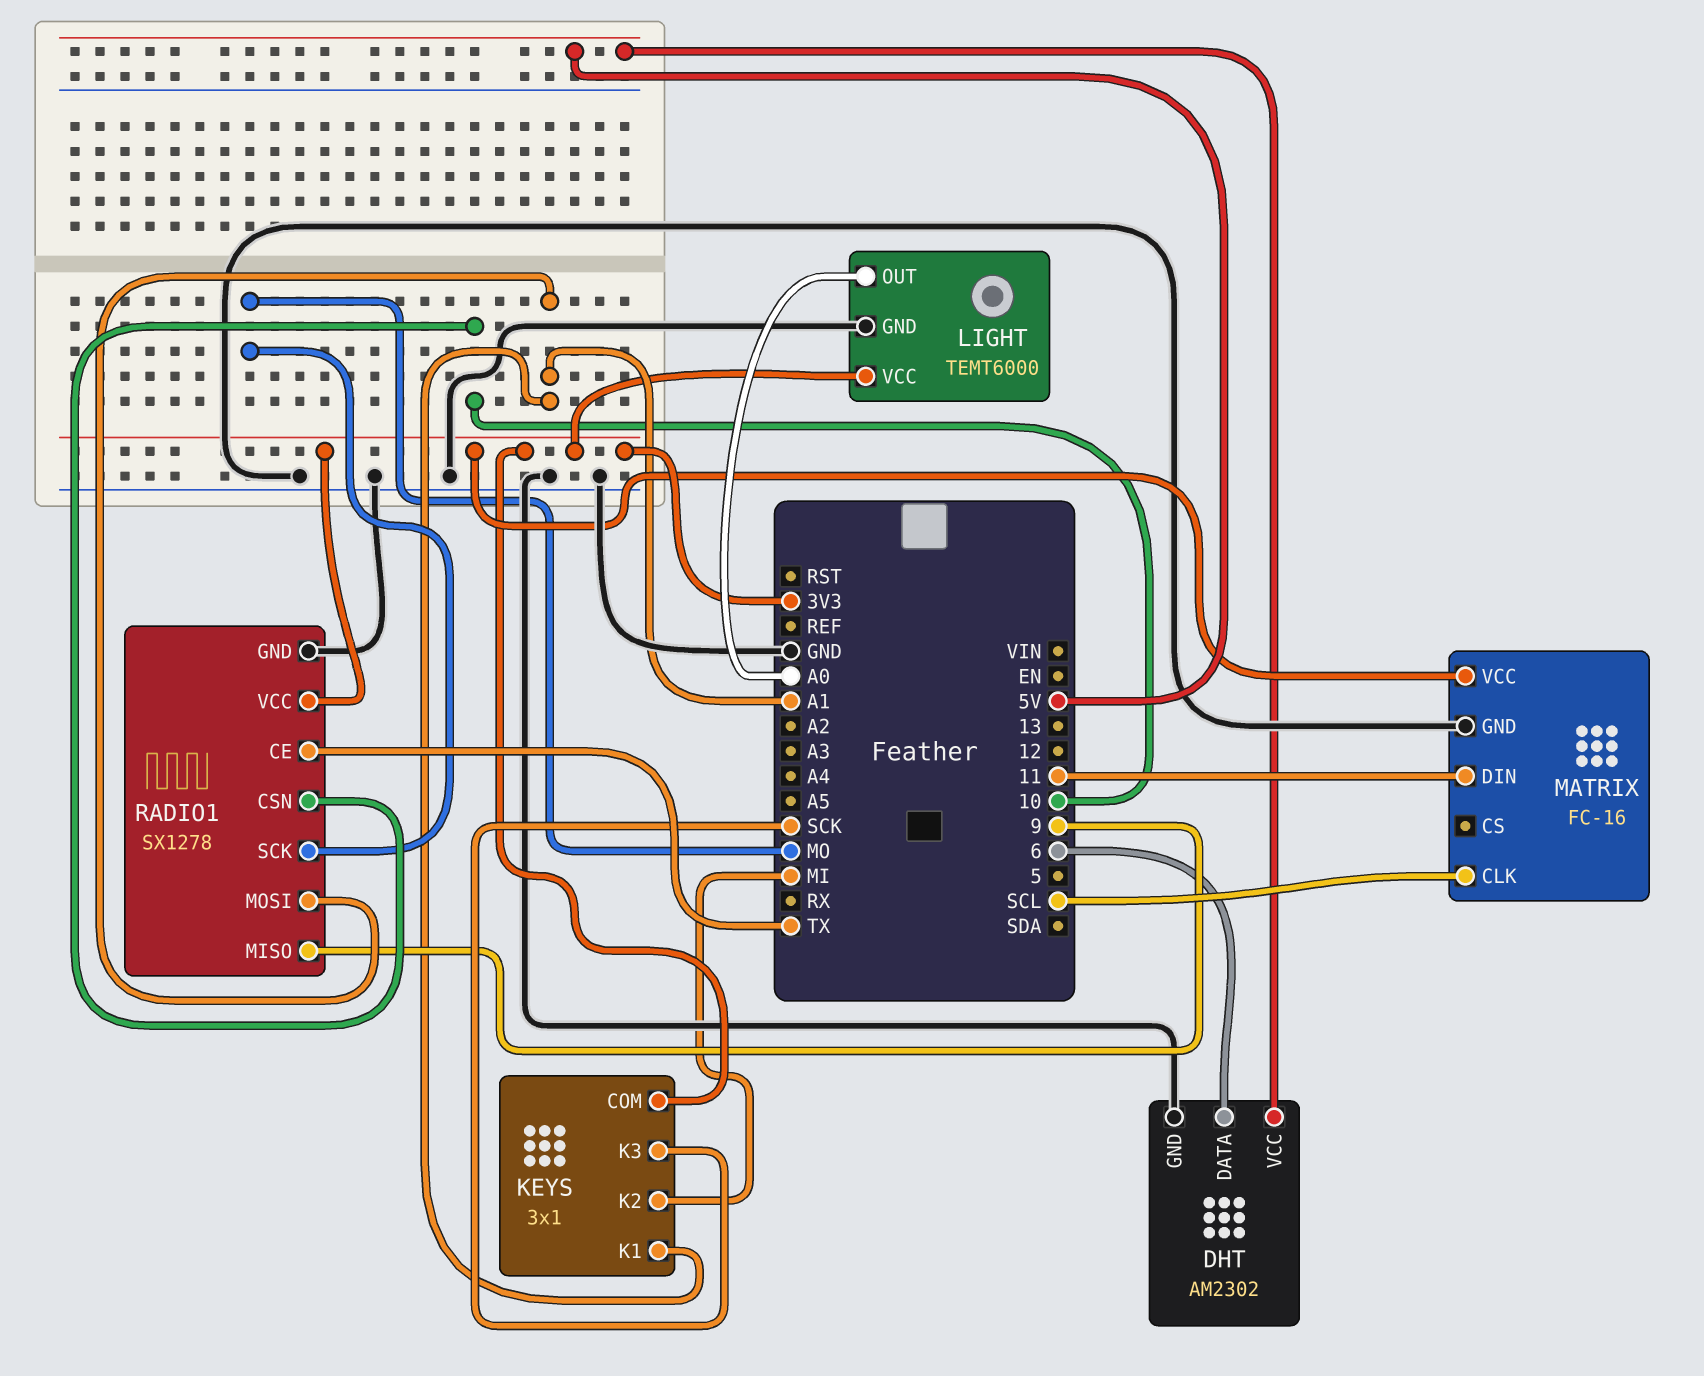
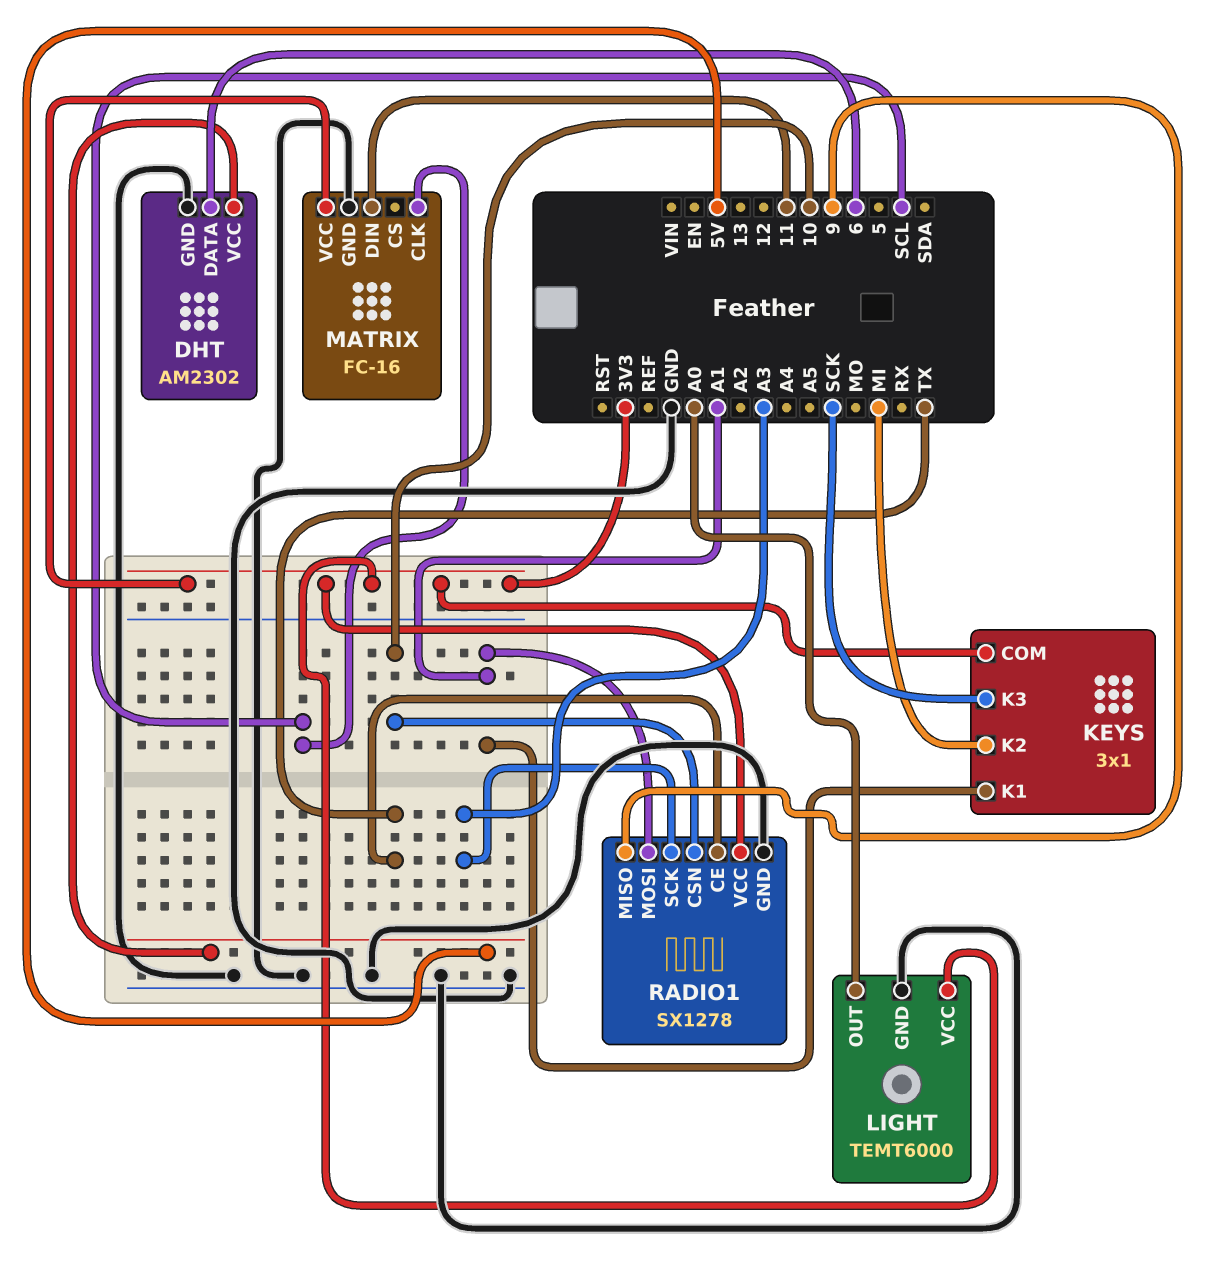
RADIO1 pin SCK: MO -> A3

